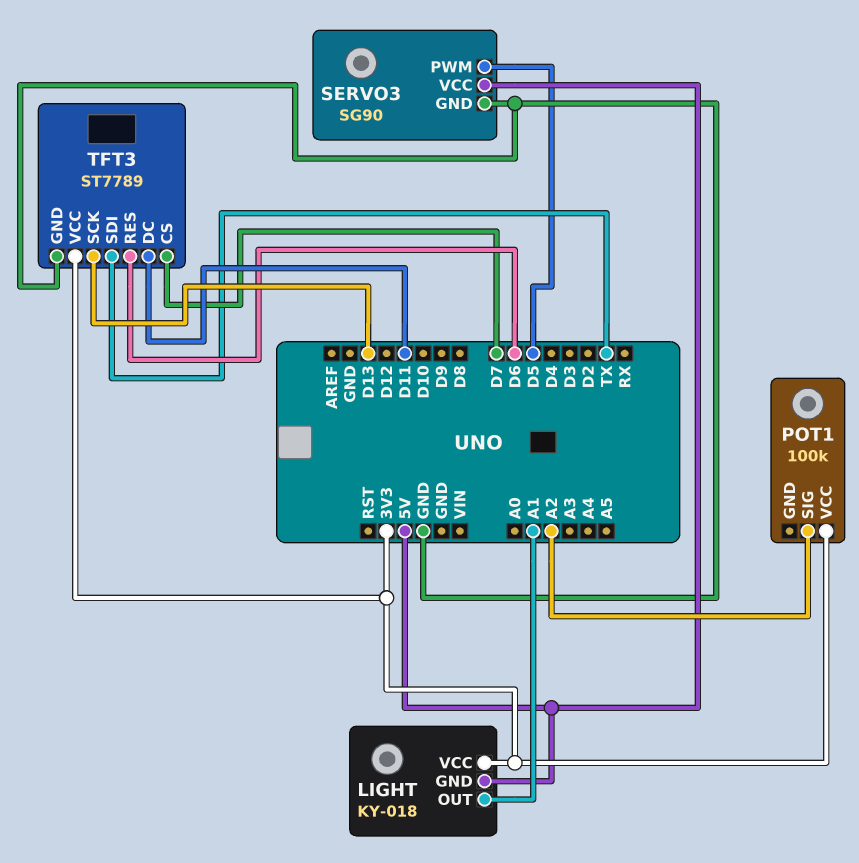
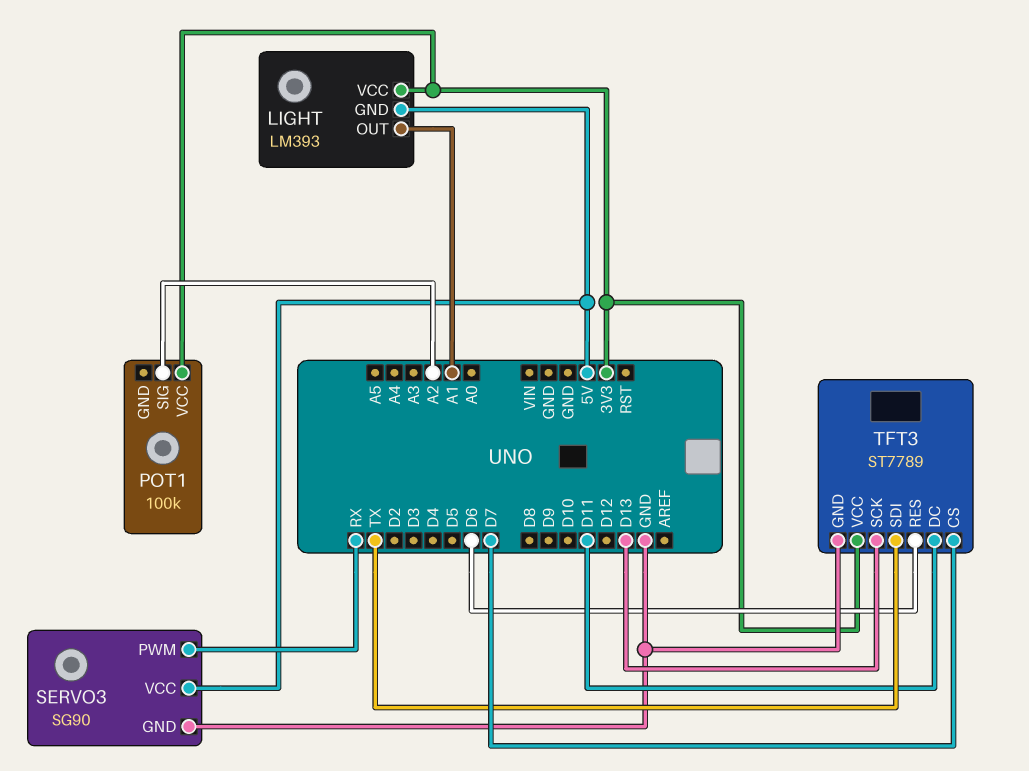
LIGHT: KY-018 -> LM393
SERVO3 pin PWM: D5 -> RX

